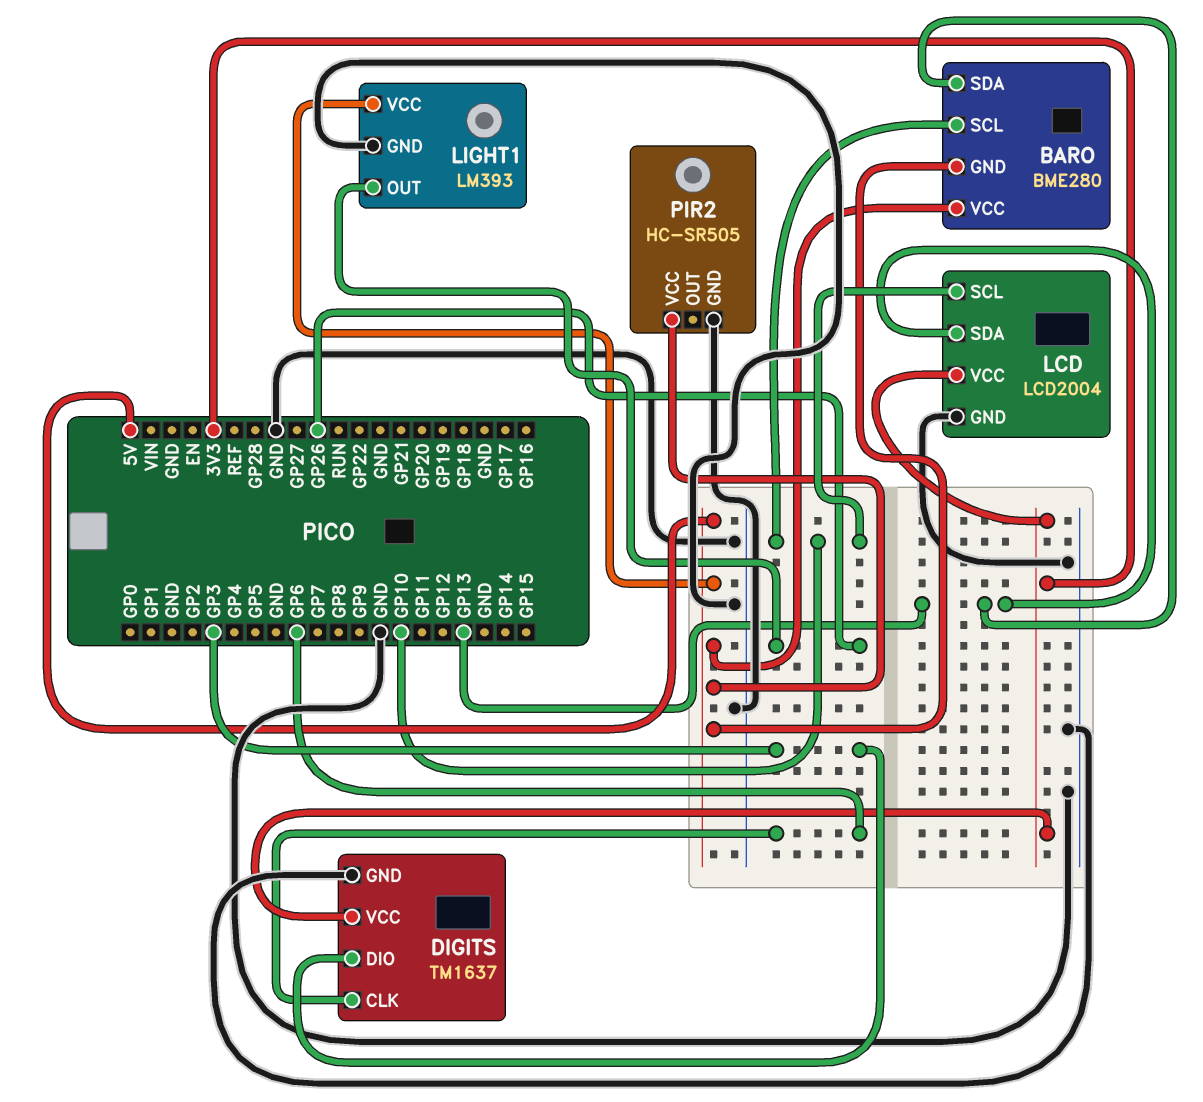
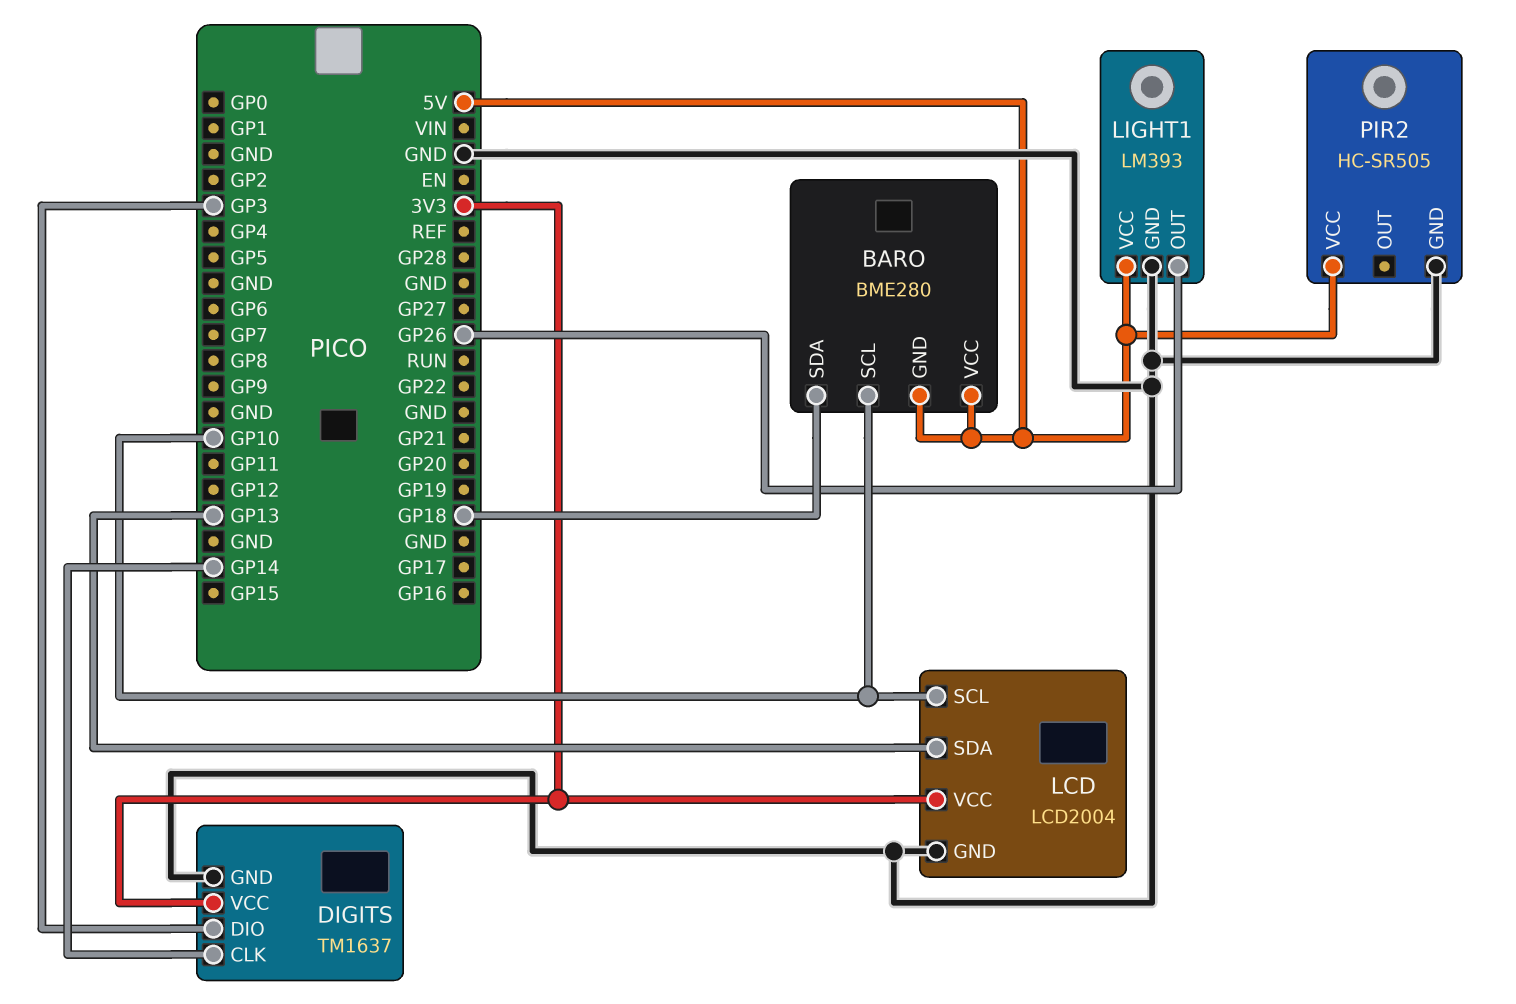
BARO pin SDA: GP13 -> GP18
DIGITS pin CLK: GP6 -> GP14

